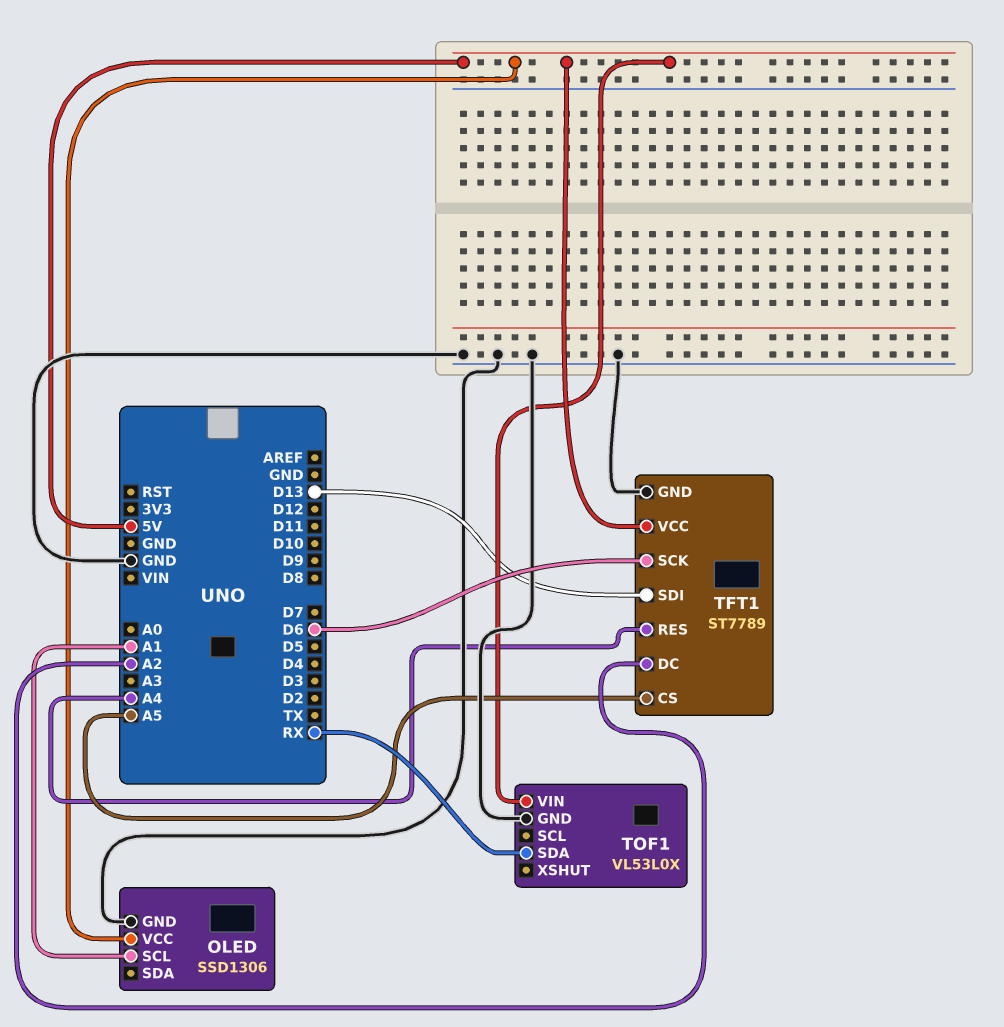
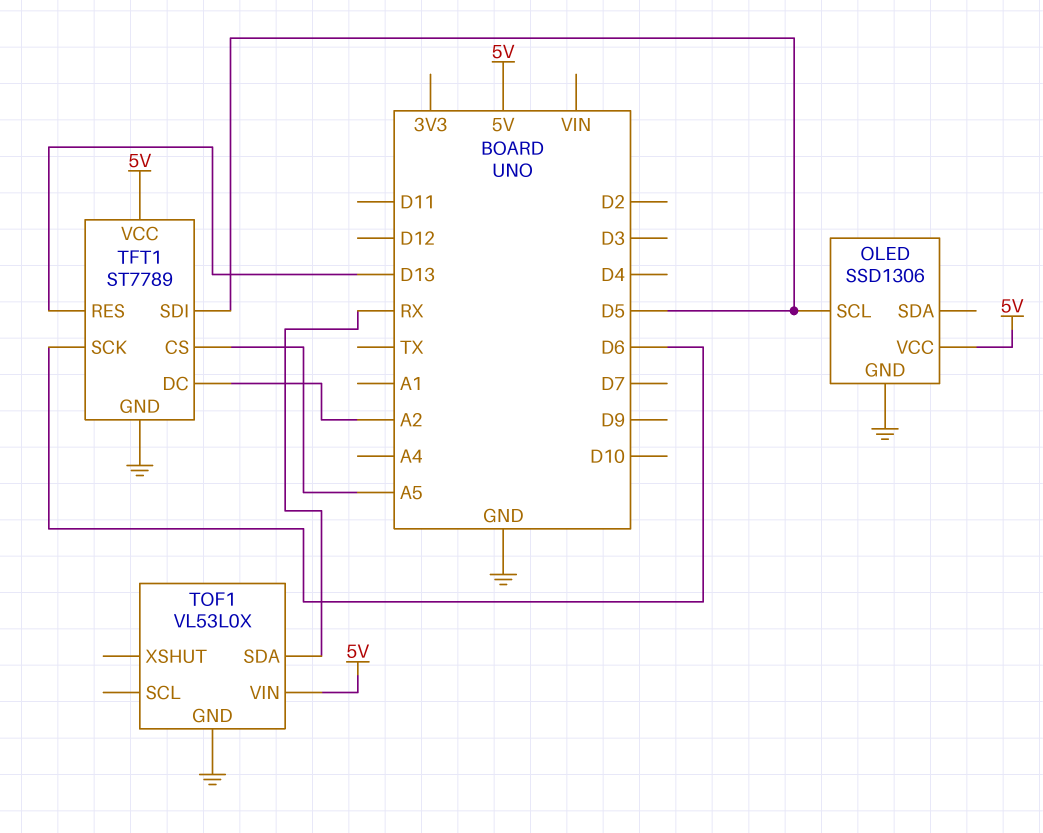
OLED pin SCL: A1 -> D5
TFT1 pin RES: A4 -> D13
TFT1 pin SDI: D13 -> D5

